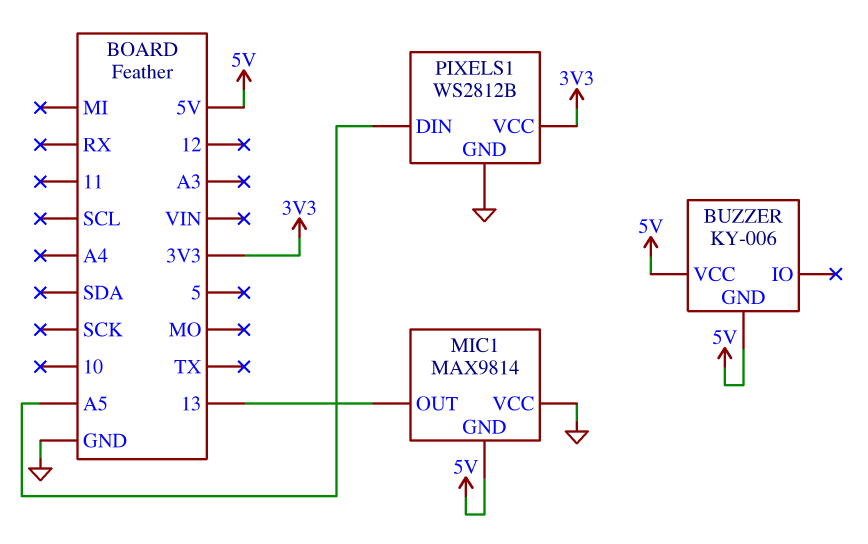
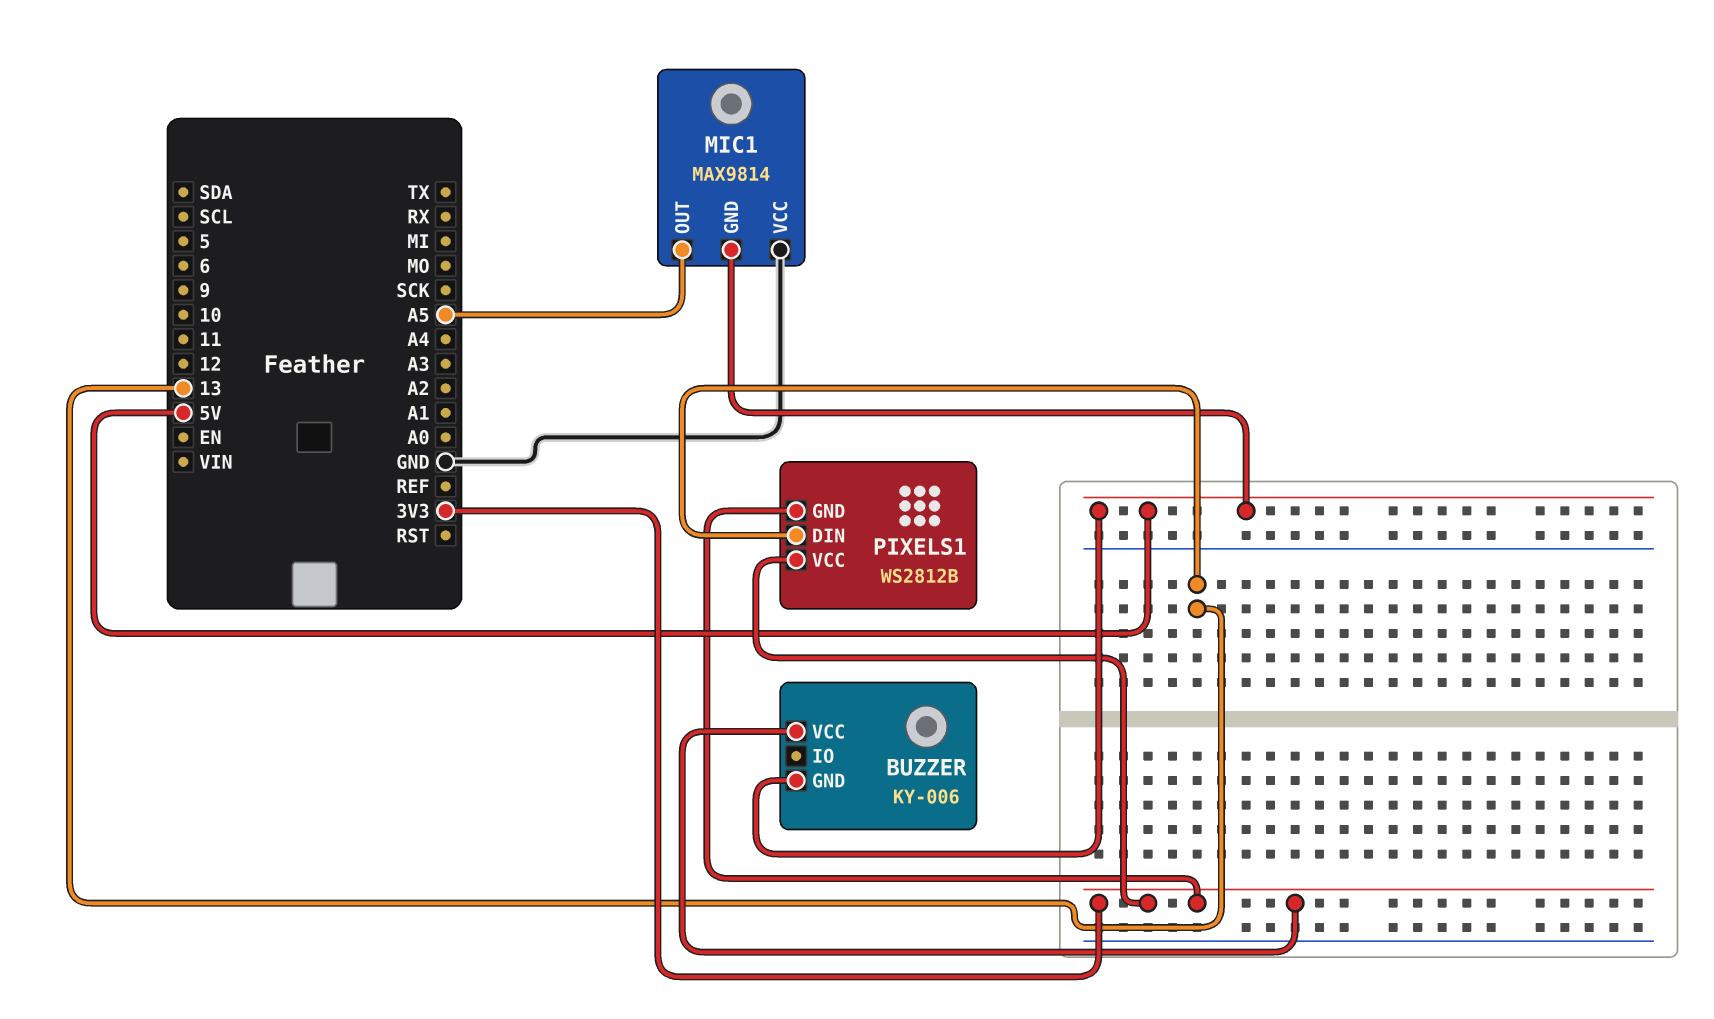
BUZZER pin VCC: 5V -> 3V3
MIC1 pin OUT: 13 -> A5
PIXELS1 pin DIN: A5 -> 13
PIXELS1 pin GND: GND -> 3V3

